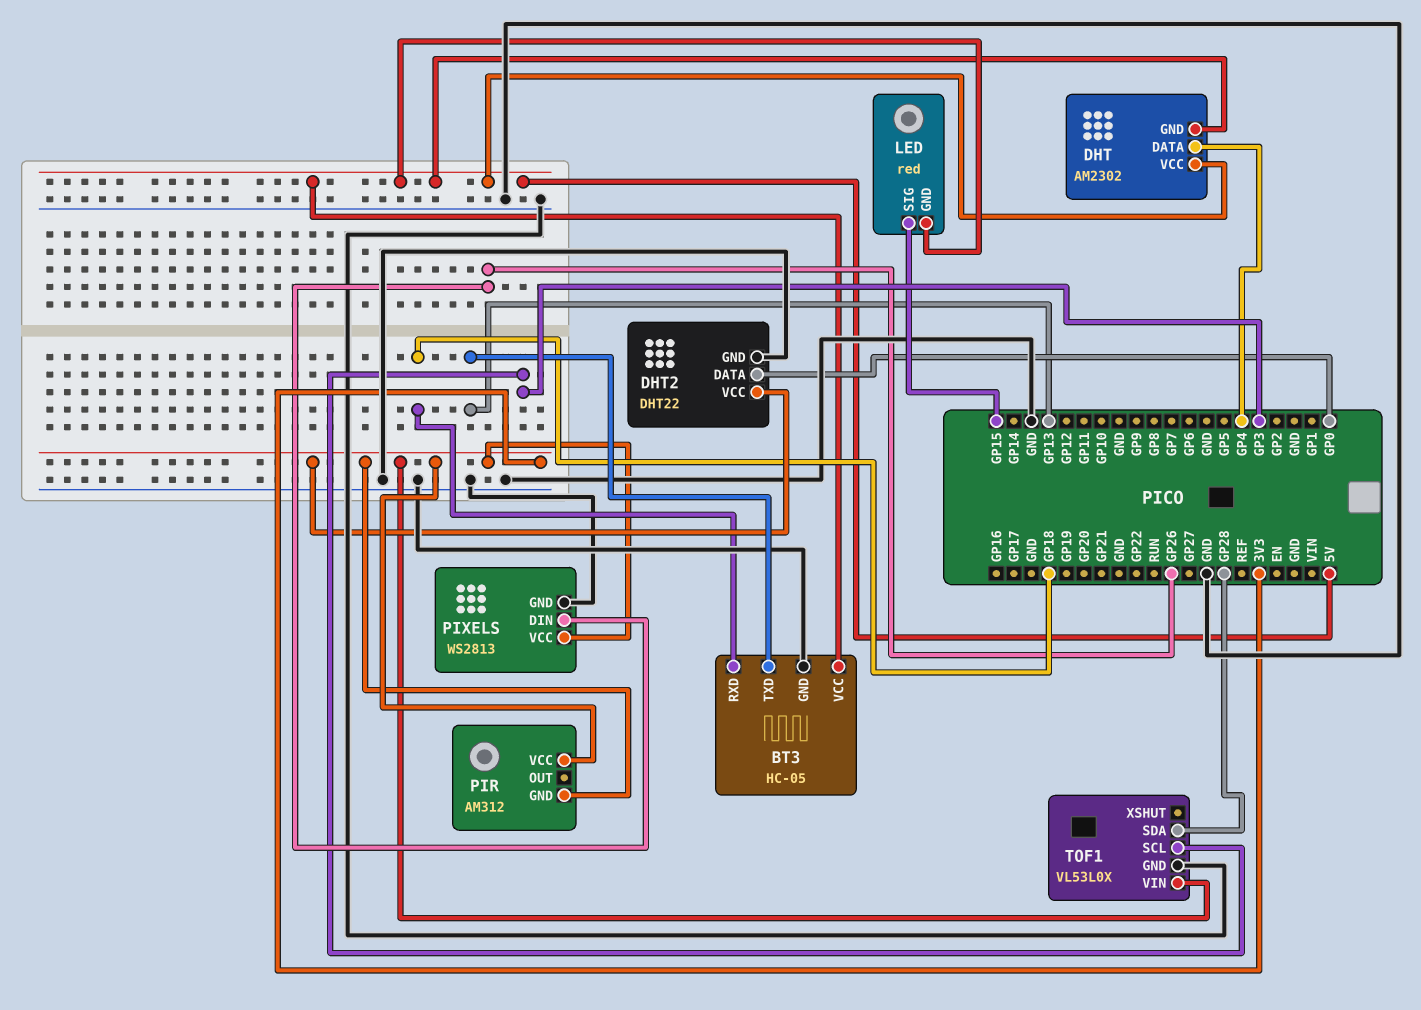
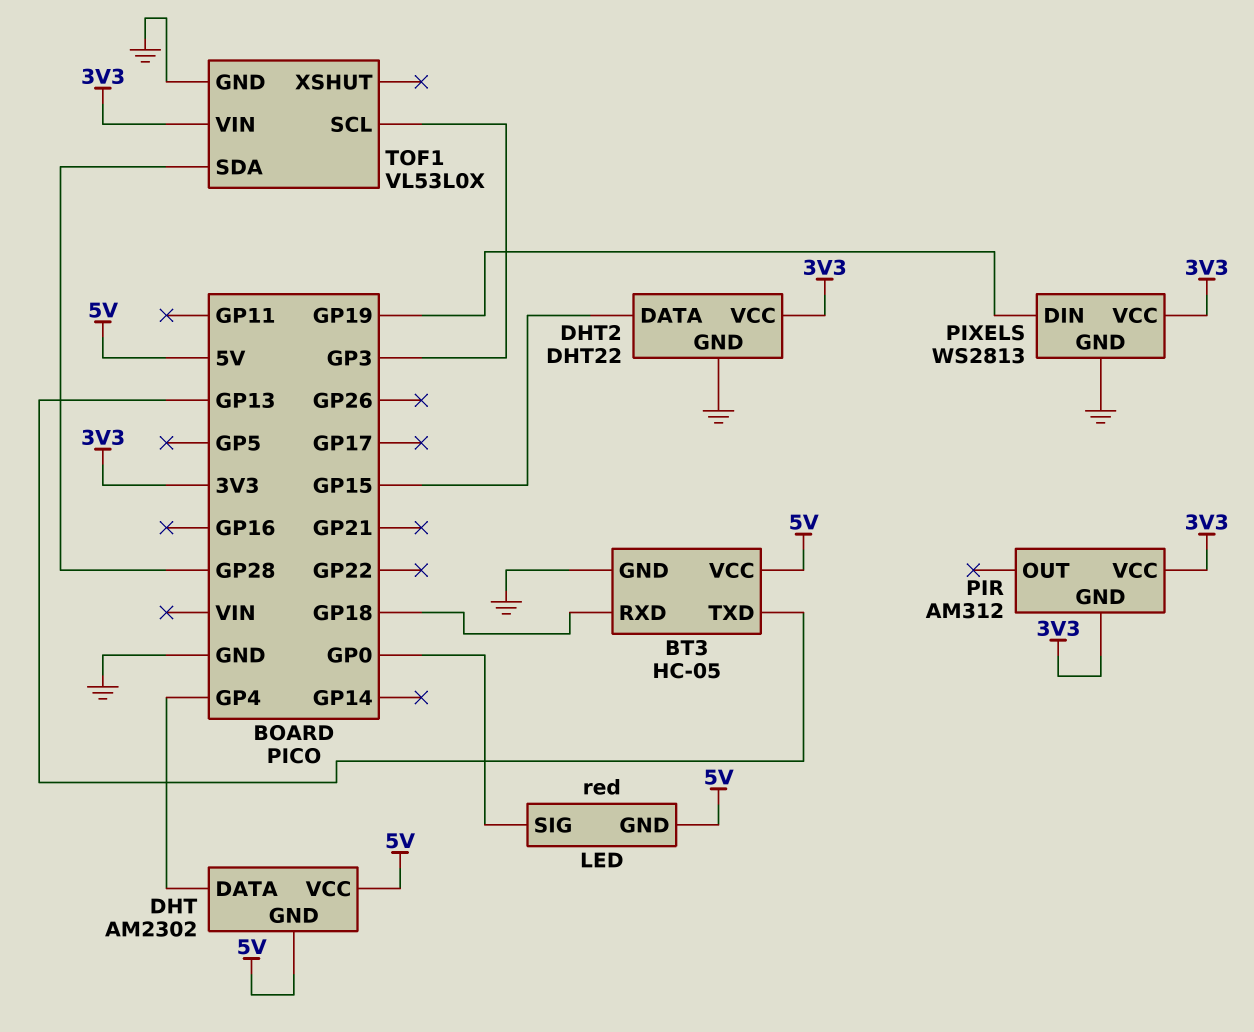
DHT2 pin DATA: GP0 -> GP15
LED pin SIG: GP15 -> GP0
PIXELS pin DIN: GP26 -> GP19

